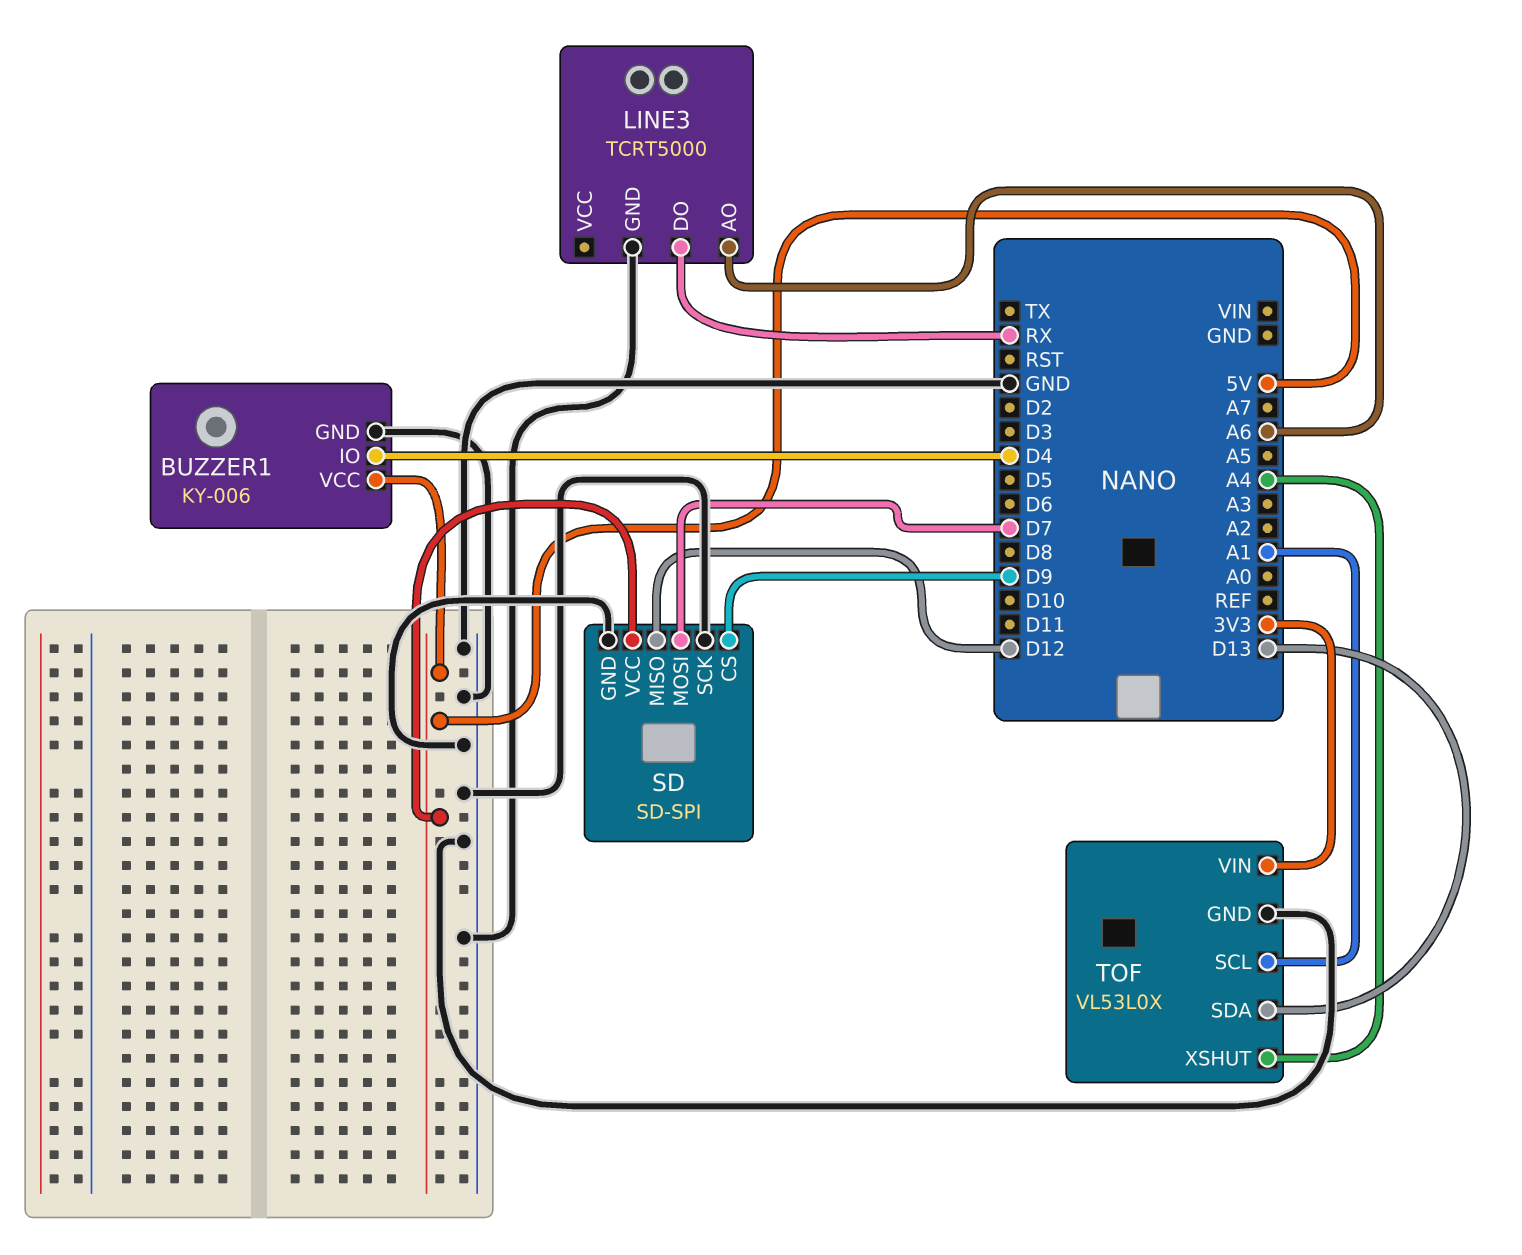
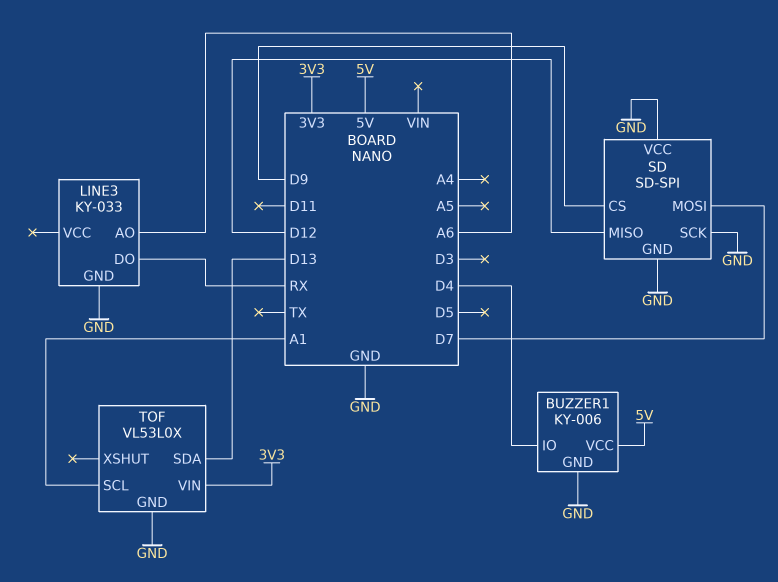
LINE3: TCRT5000 -> KY-033
SD pin VCC: 5V -> GND
TOF pin XSHUT: A4 -> none

